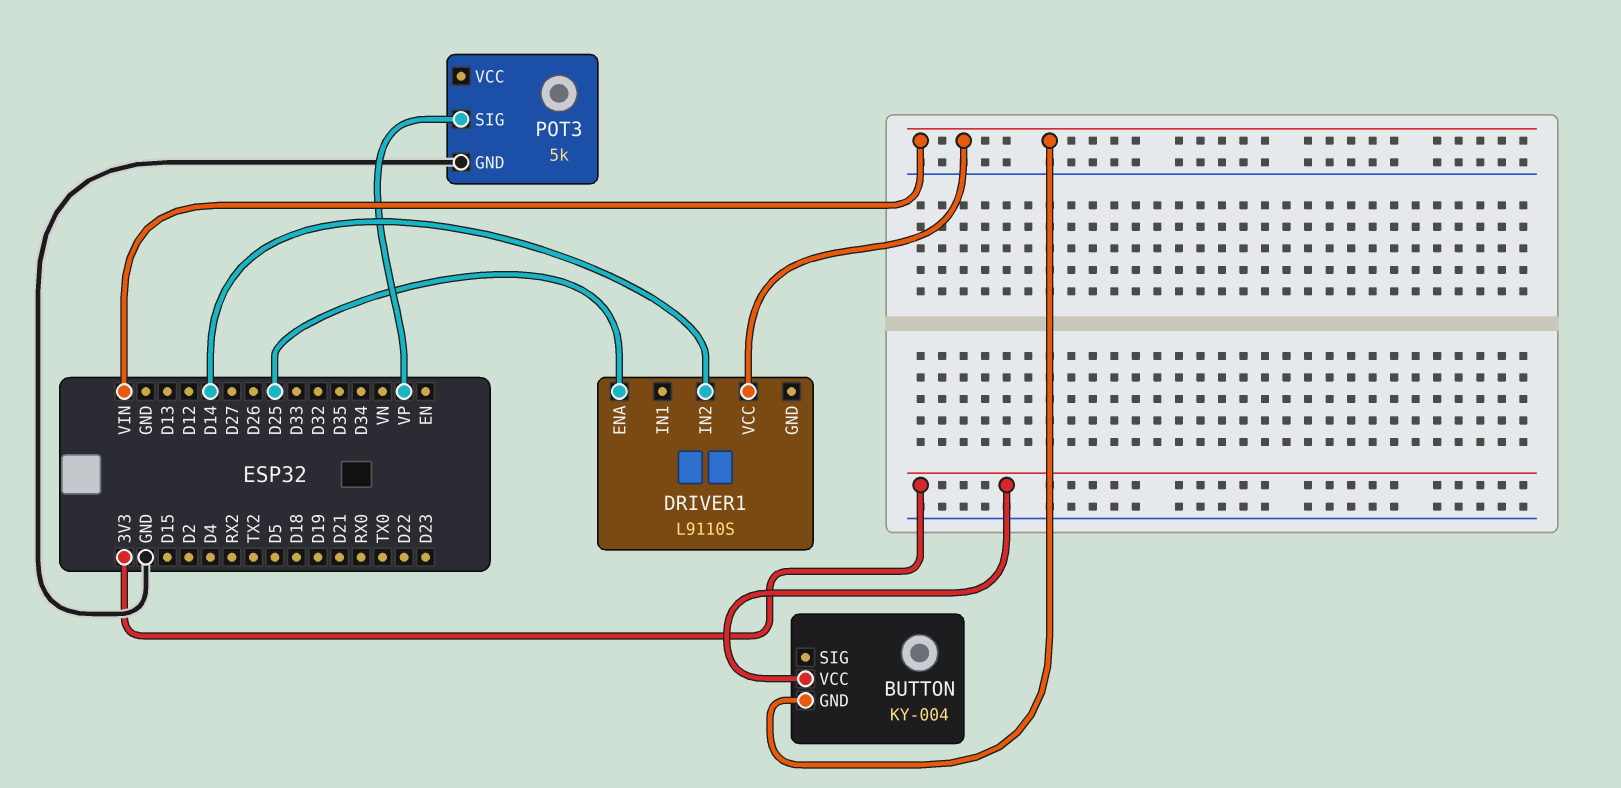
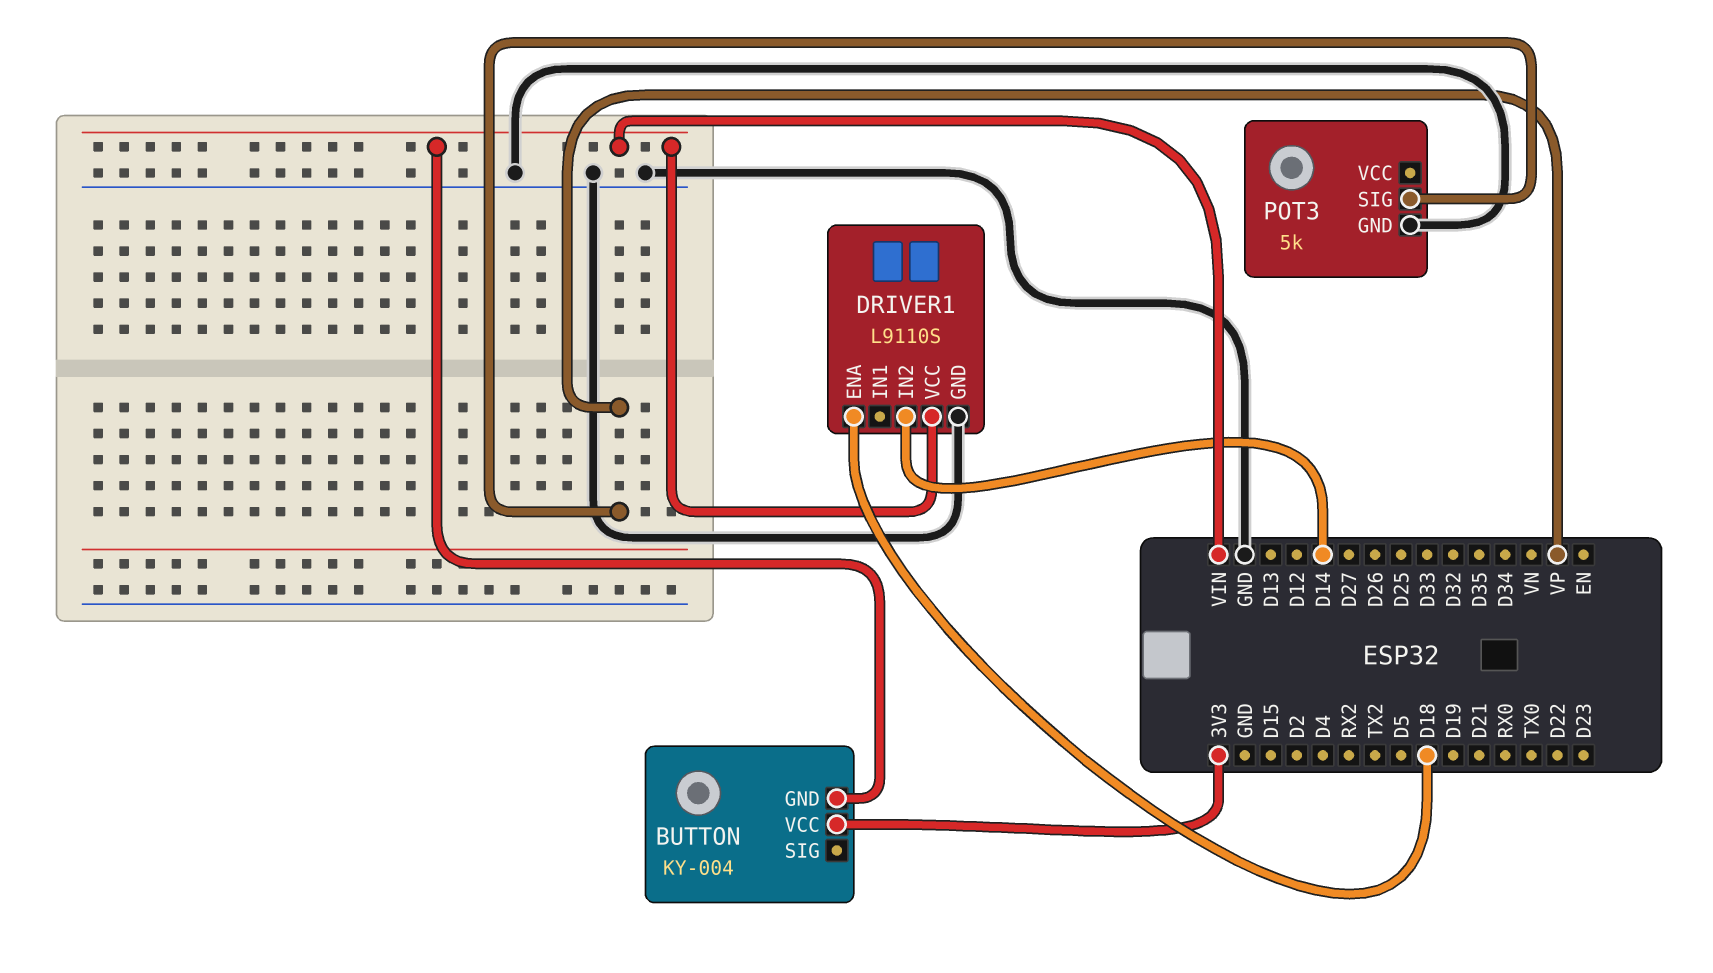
DRIVER1 pin ENA: D25 -> D18
DRIVER1 pin GND: none -> GND

